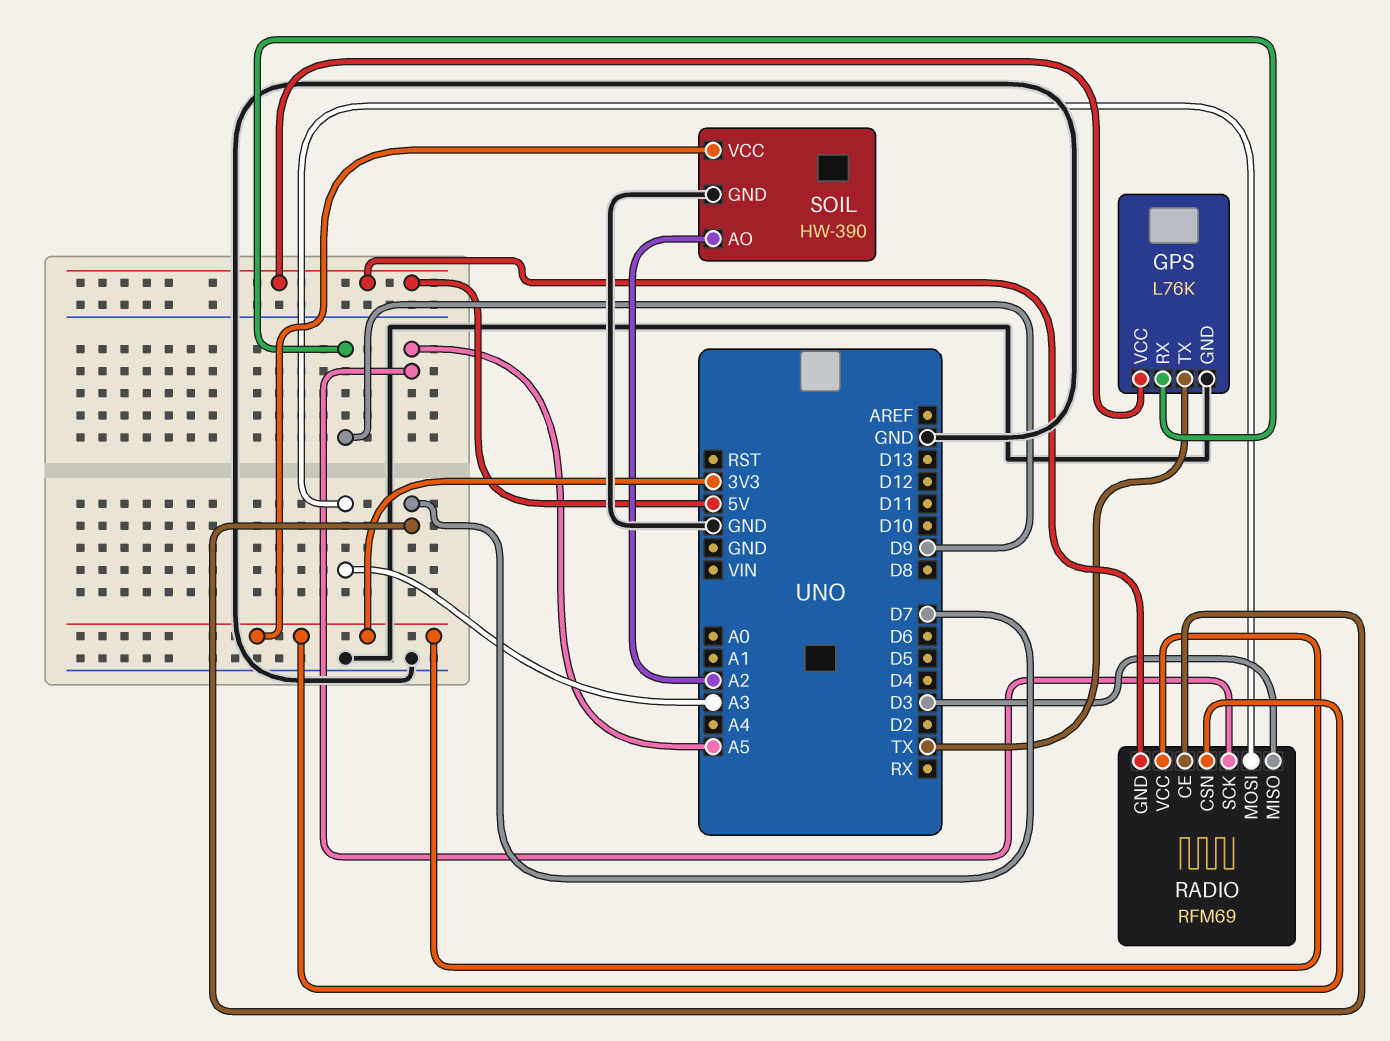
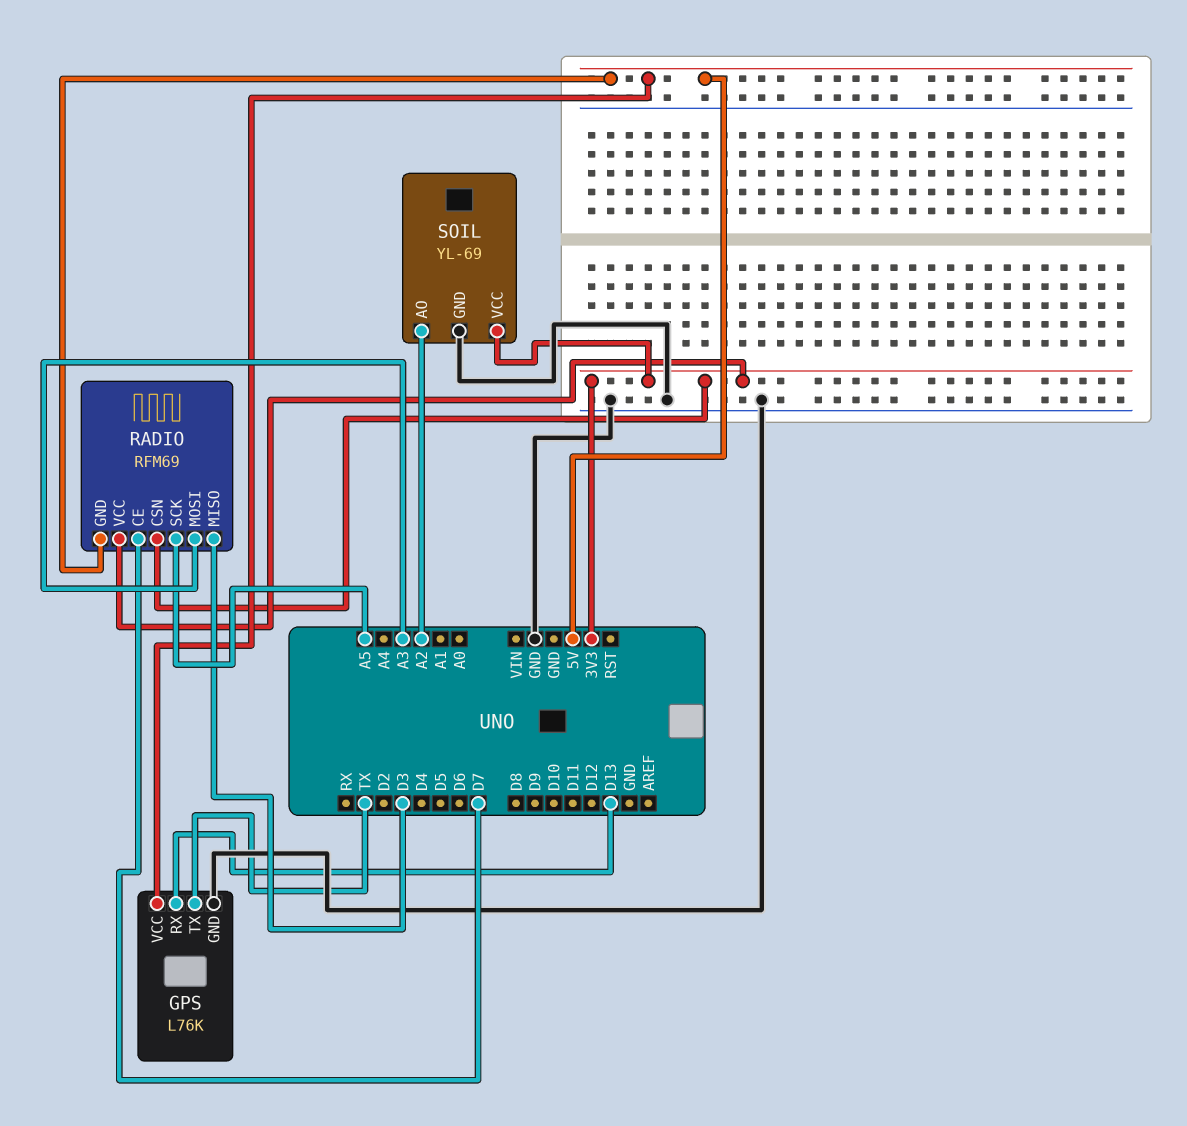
GPS pin RX: D9 -> D13
SOIL: HW-390 -> YL-69

